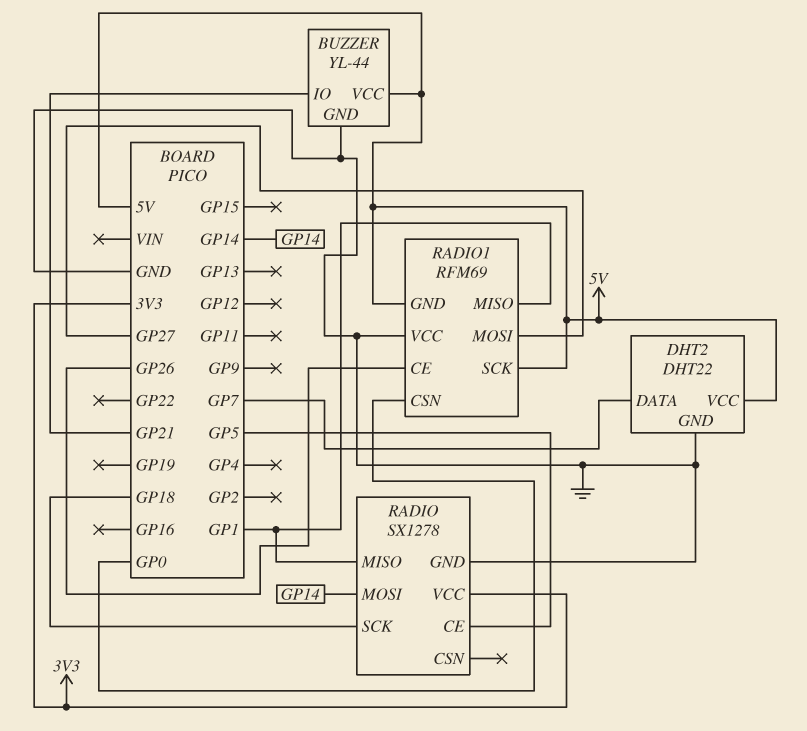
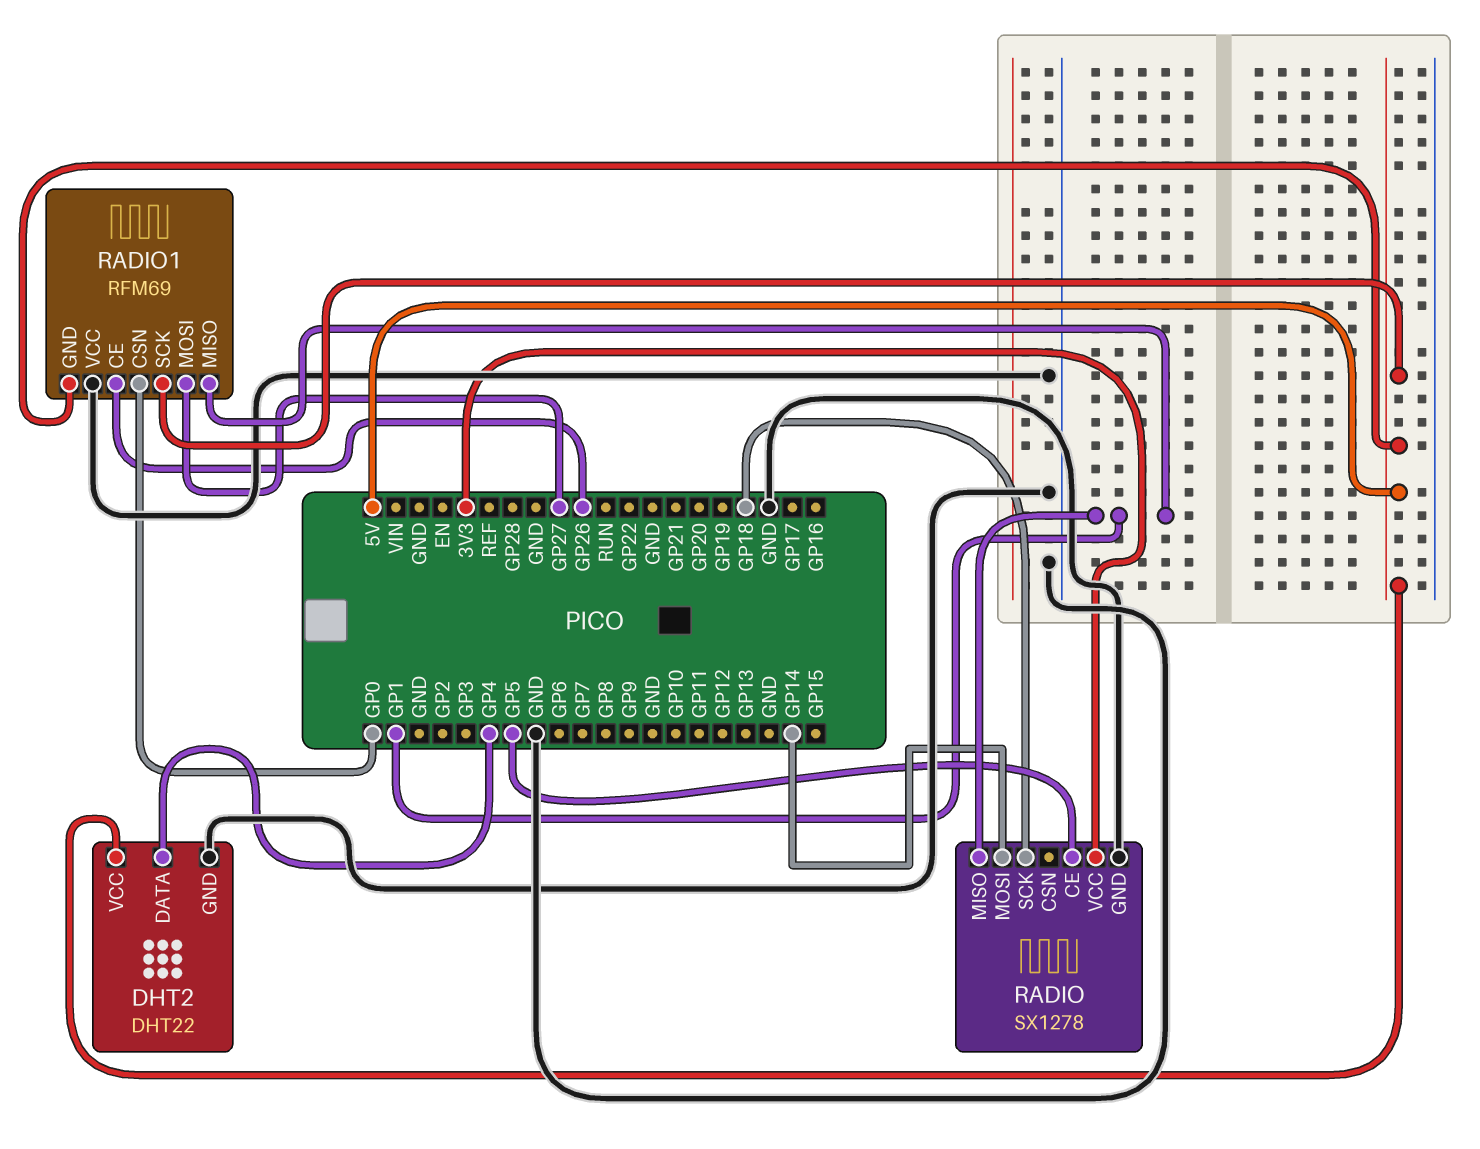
BUZZER: YL-44 -> none
BUZZER pin GND: GND -> none
BUZZER pin IO: GP21 -> none
BUZZER pin VCC: 5V -> none
DHT2 pin DATA: GP7 -> GP4

